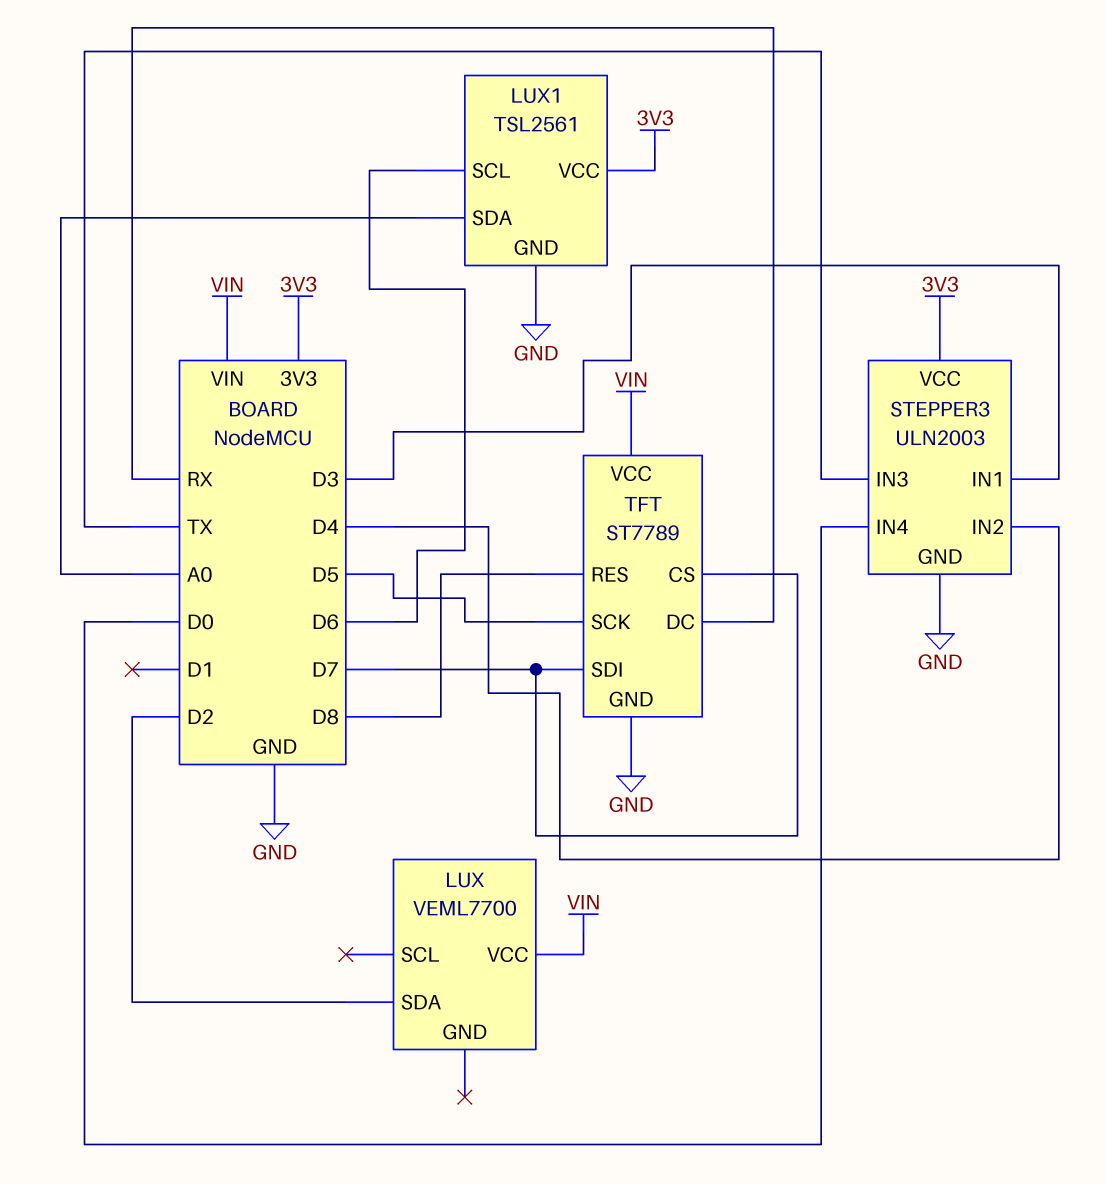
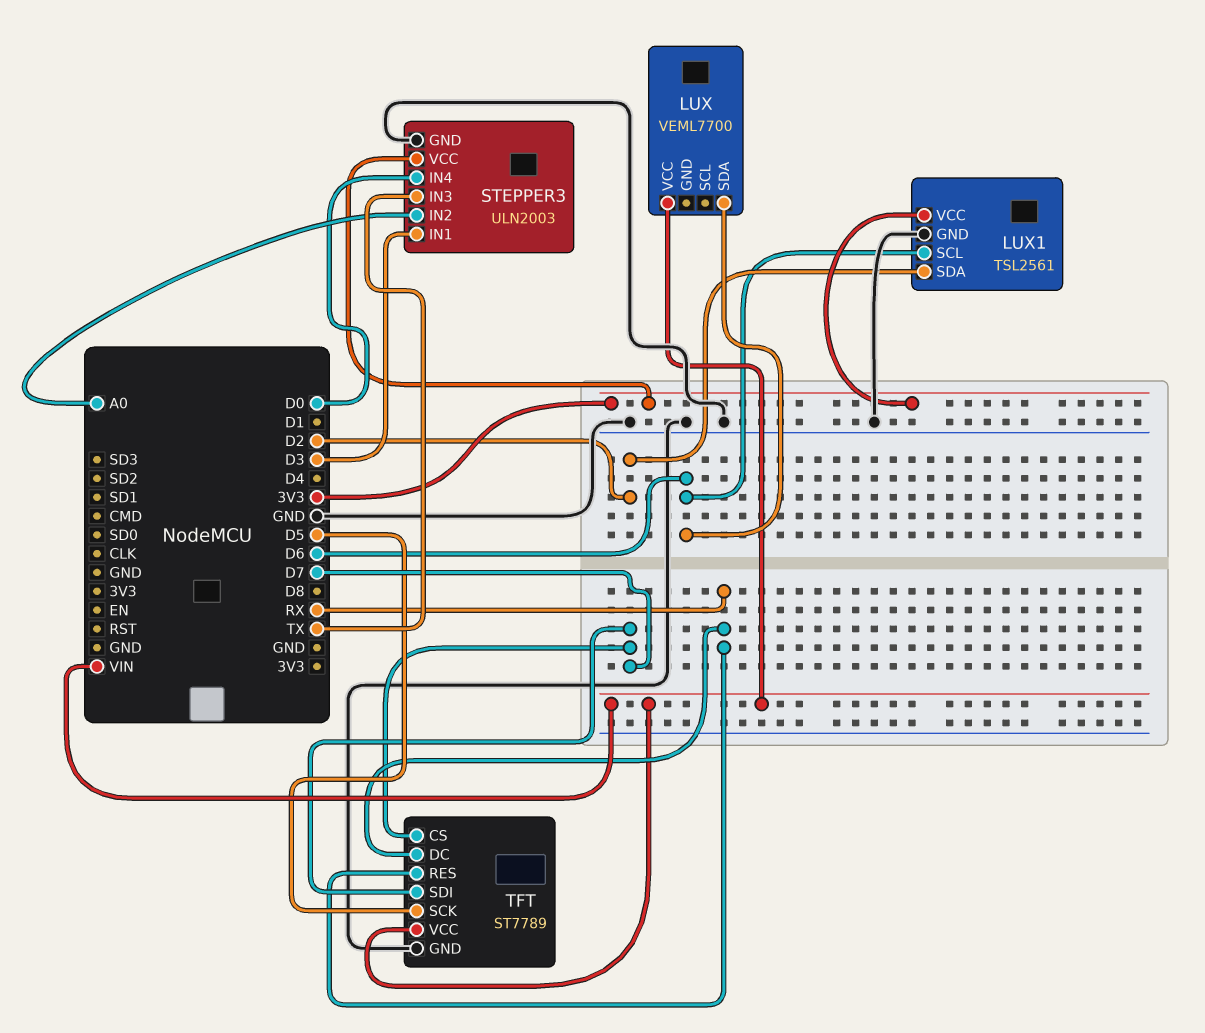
LUX pin SDA: D2 -> D6
LUX1 pin SDA: A0 -> D2
STEPPER3 pin IN2: D4 -> A0
TFT pin RES: D8 -> RX

